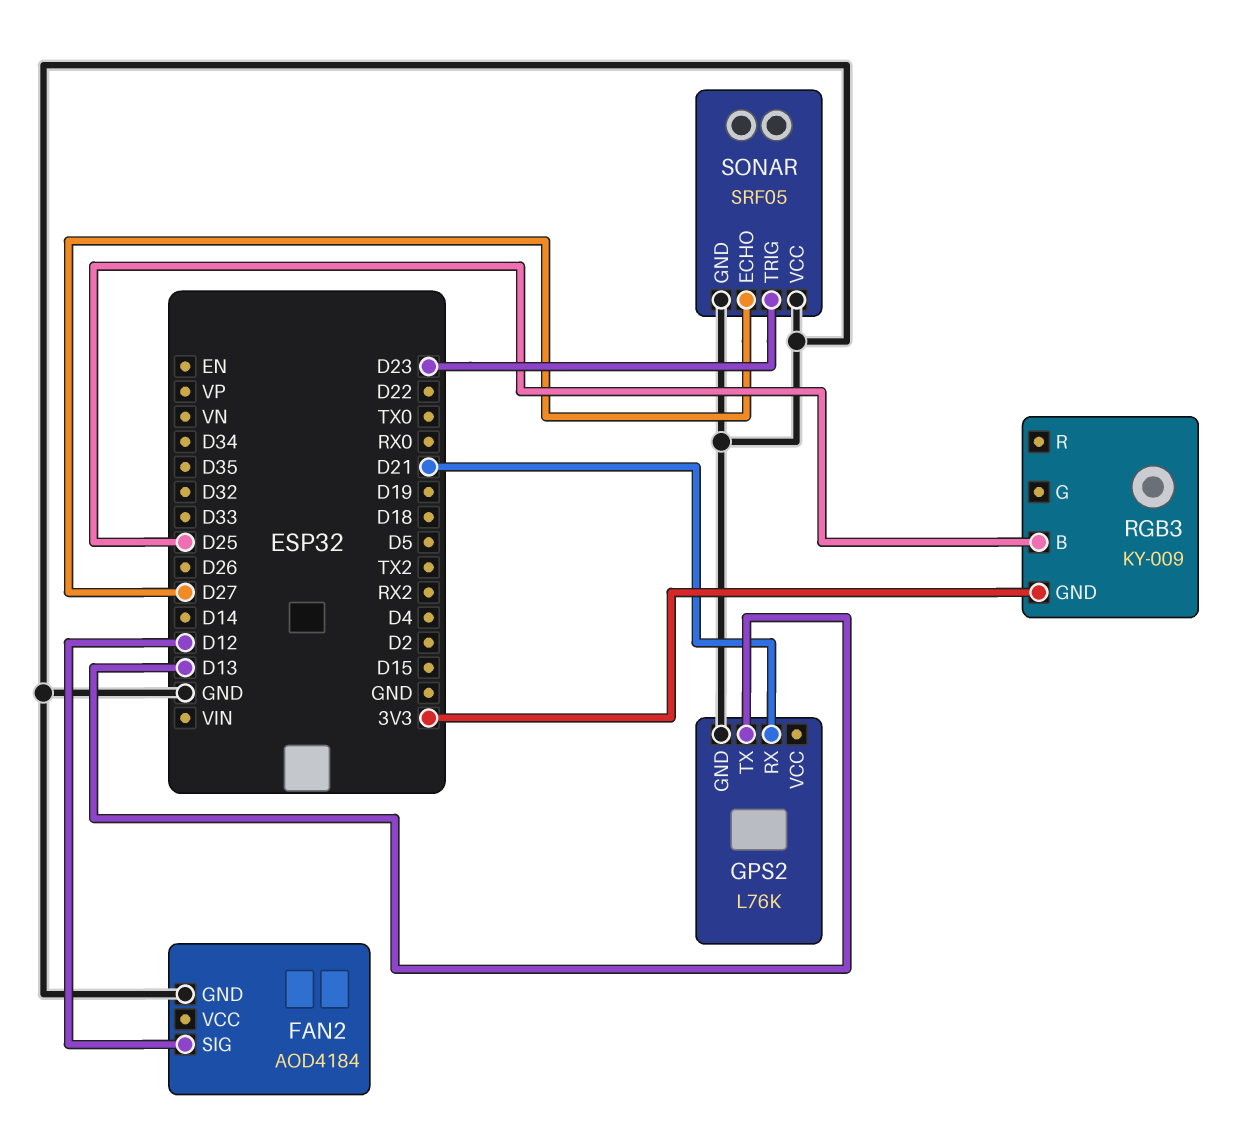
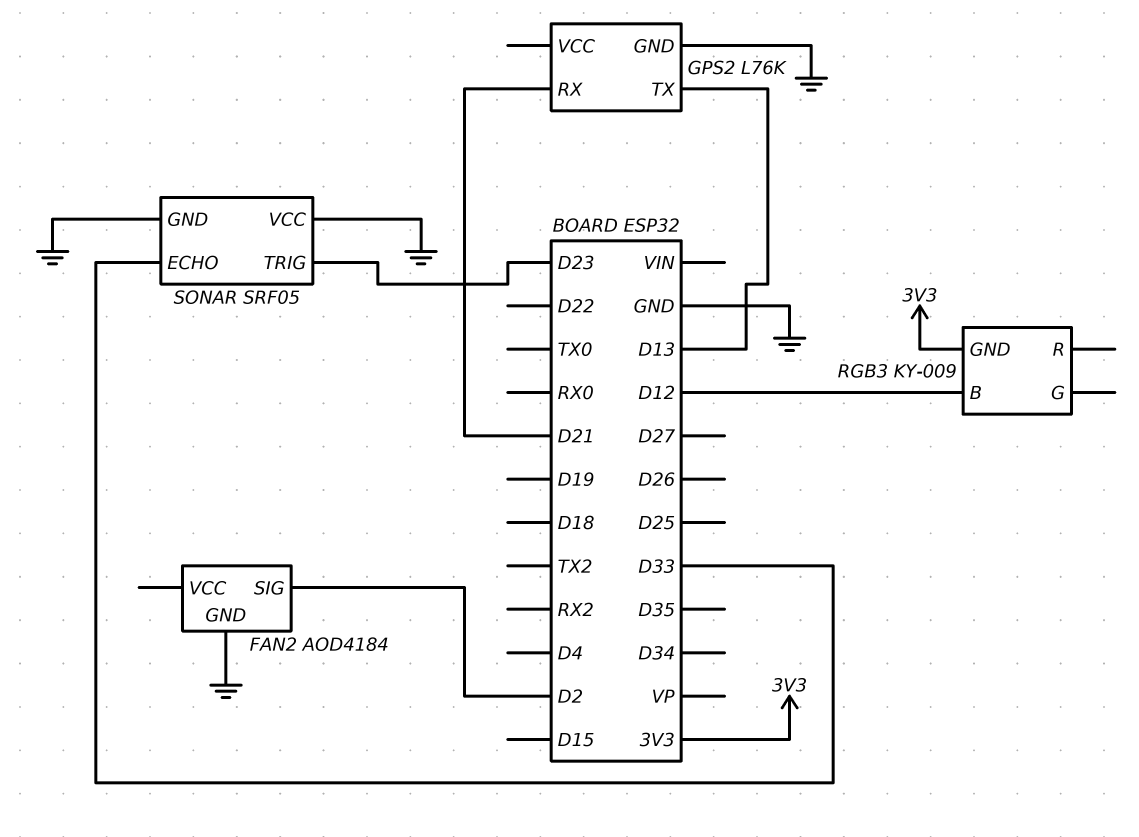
FAN2 pin SIG: D12 -> D2
RGB3 pin B: D25 -> D12
SONAR pin ECHO: D27 -> D33

